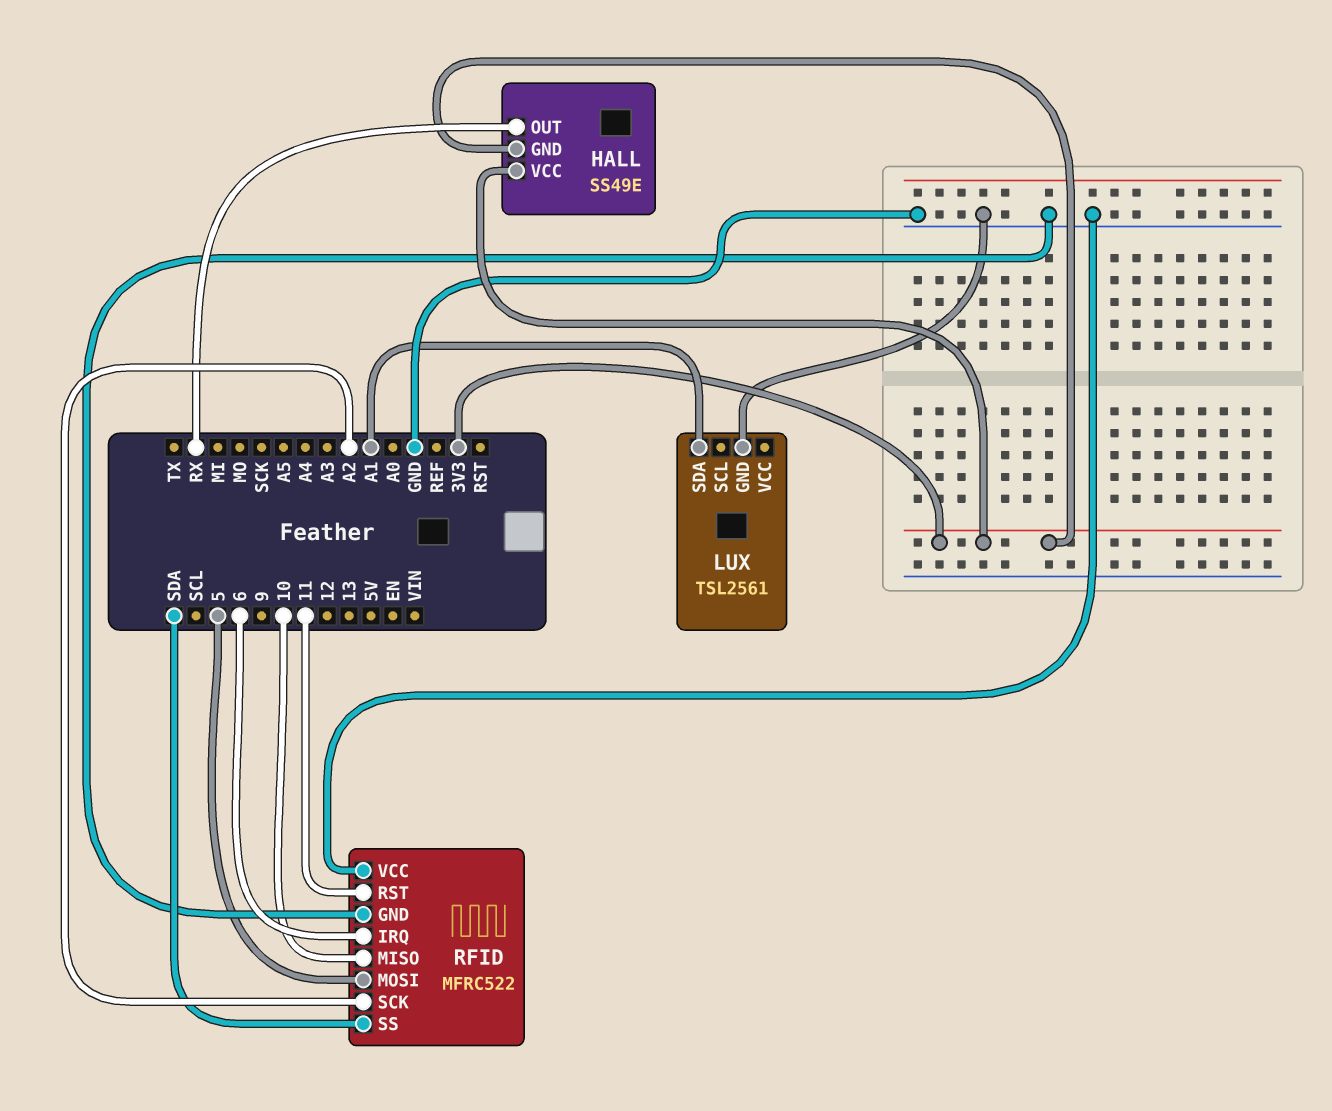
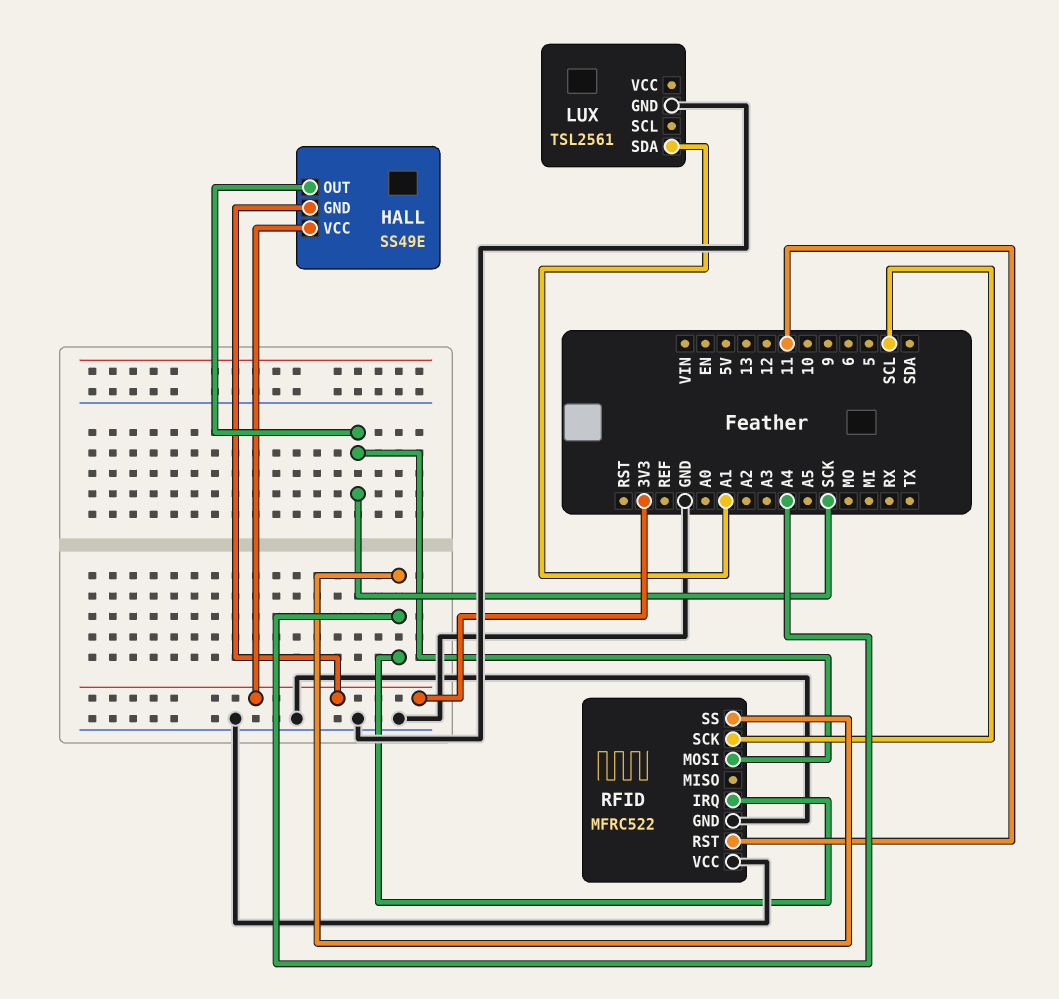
HALL pin OUT: RX -> SCK
RFID pin IRQ: 6 -> A4
RFID pin MISO: 10 -> none
RFID pin MOSI: 5 -> SCK
RFID pin SCK: A2 -> SCL
RFID pin SS: SDA -> A4

